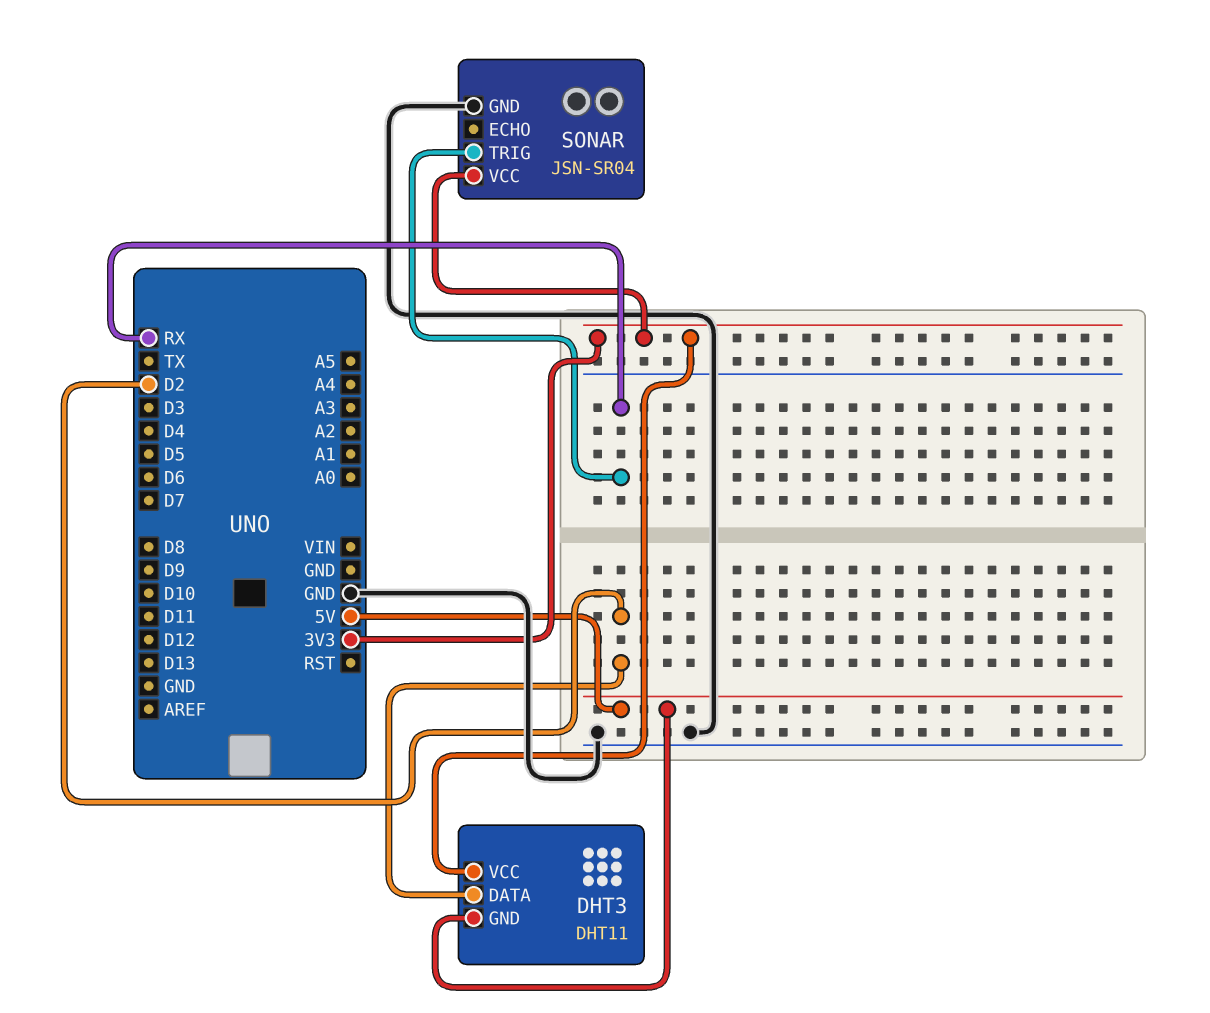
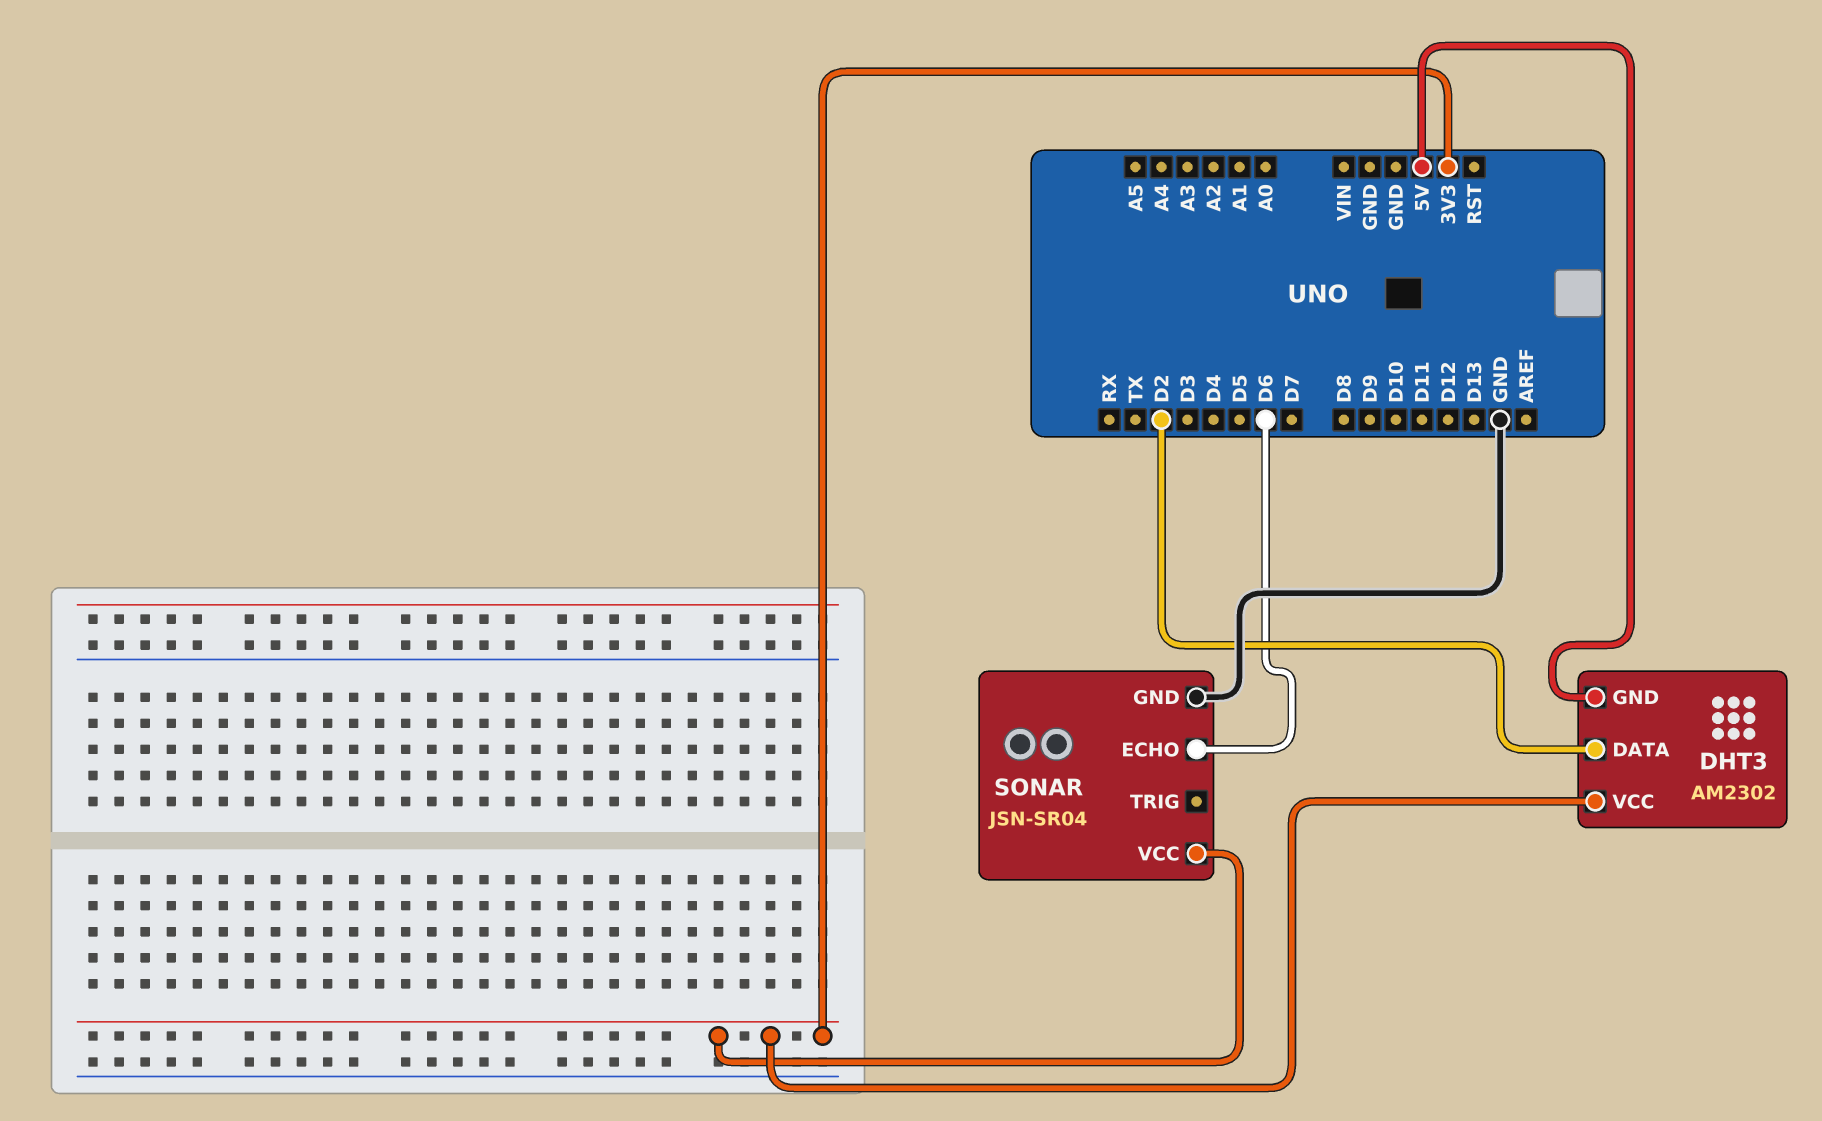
DHT3: DHT11 -> AM2302
SONAR pin ECHO: none -> D6
SONAR pin TRIG: RX -> none

